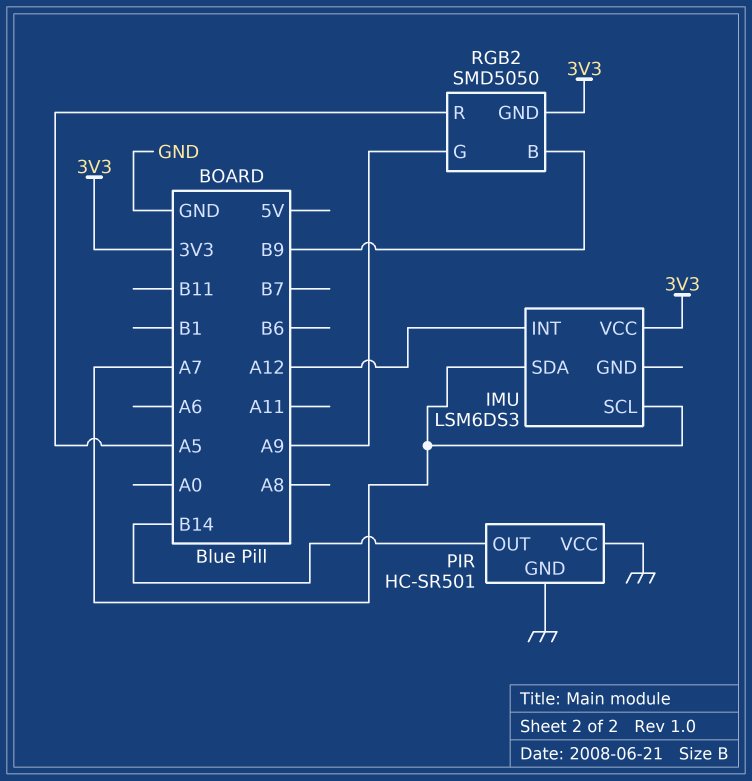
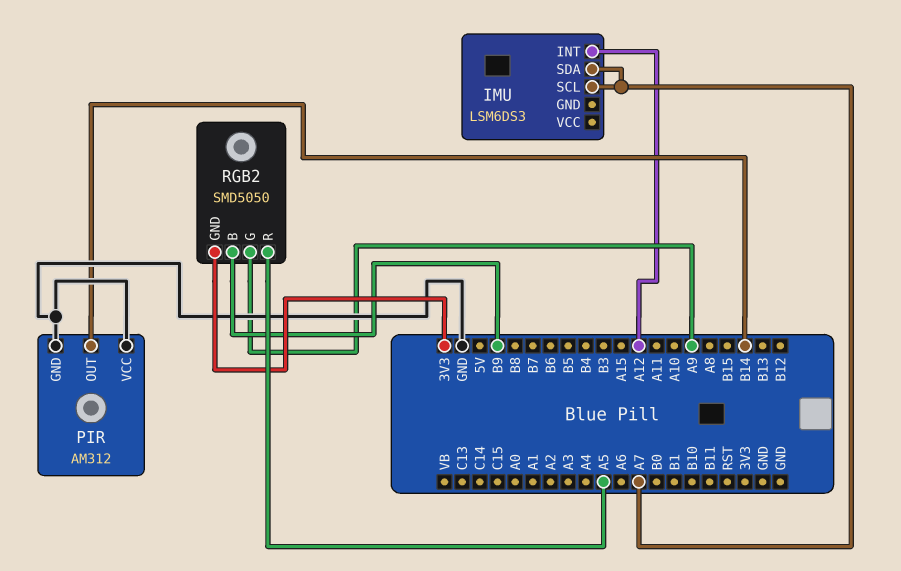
IMU pin VCC: 3V3 -> none
PIR: HC-SR501 -> AM312

